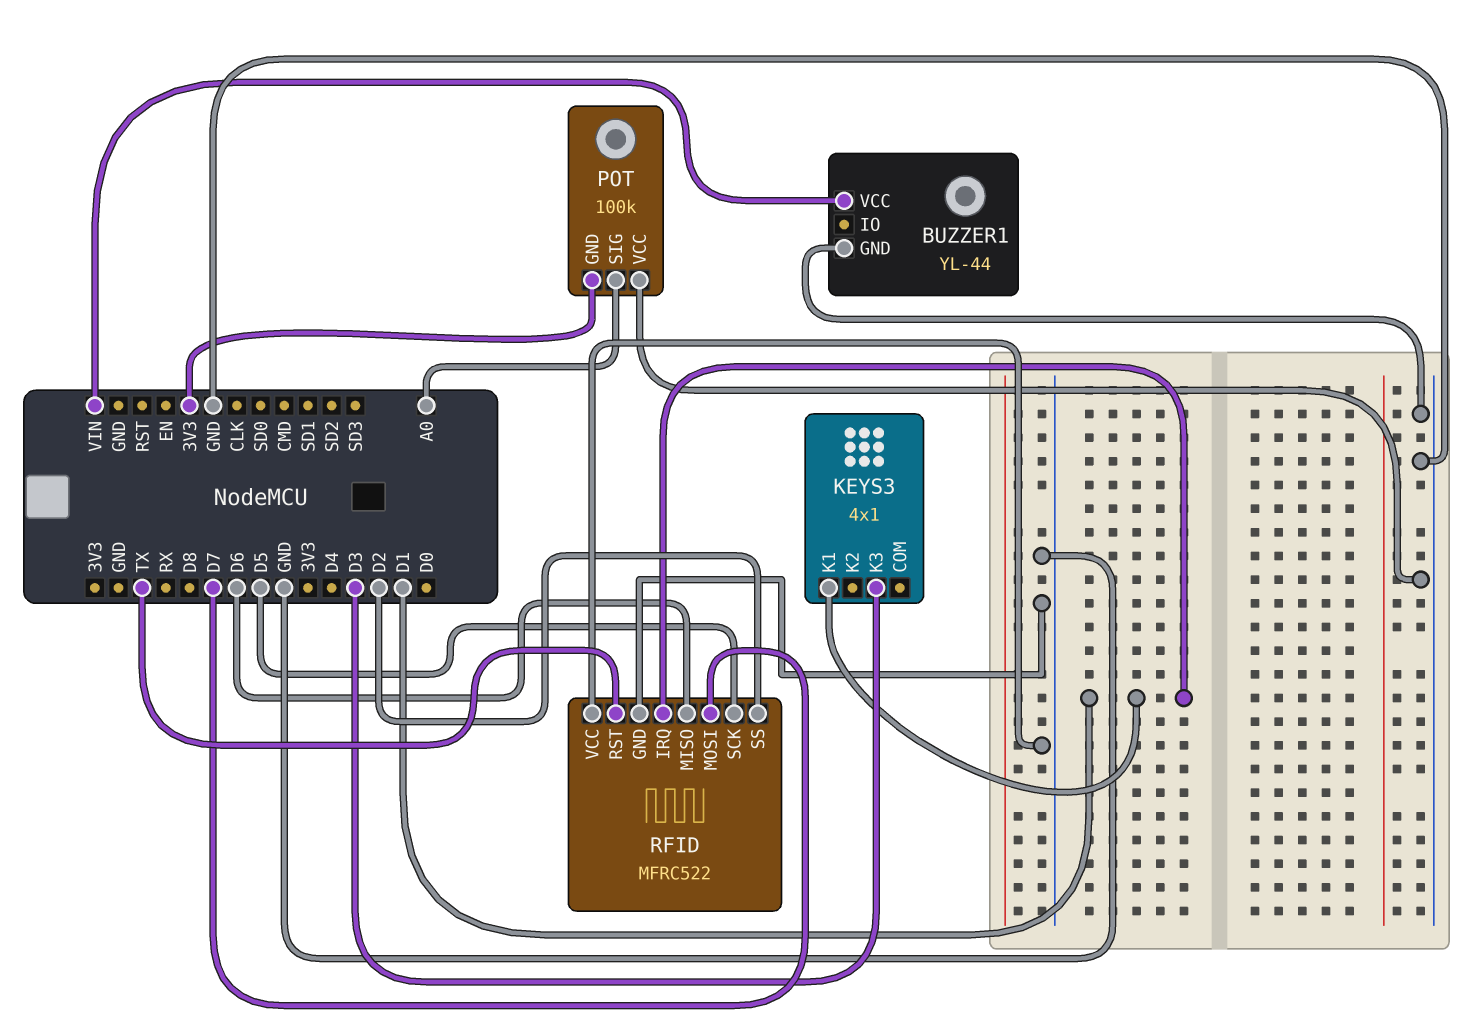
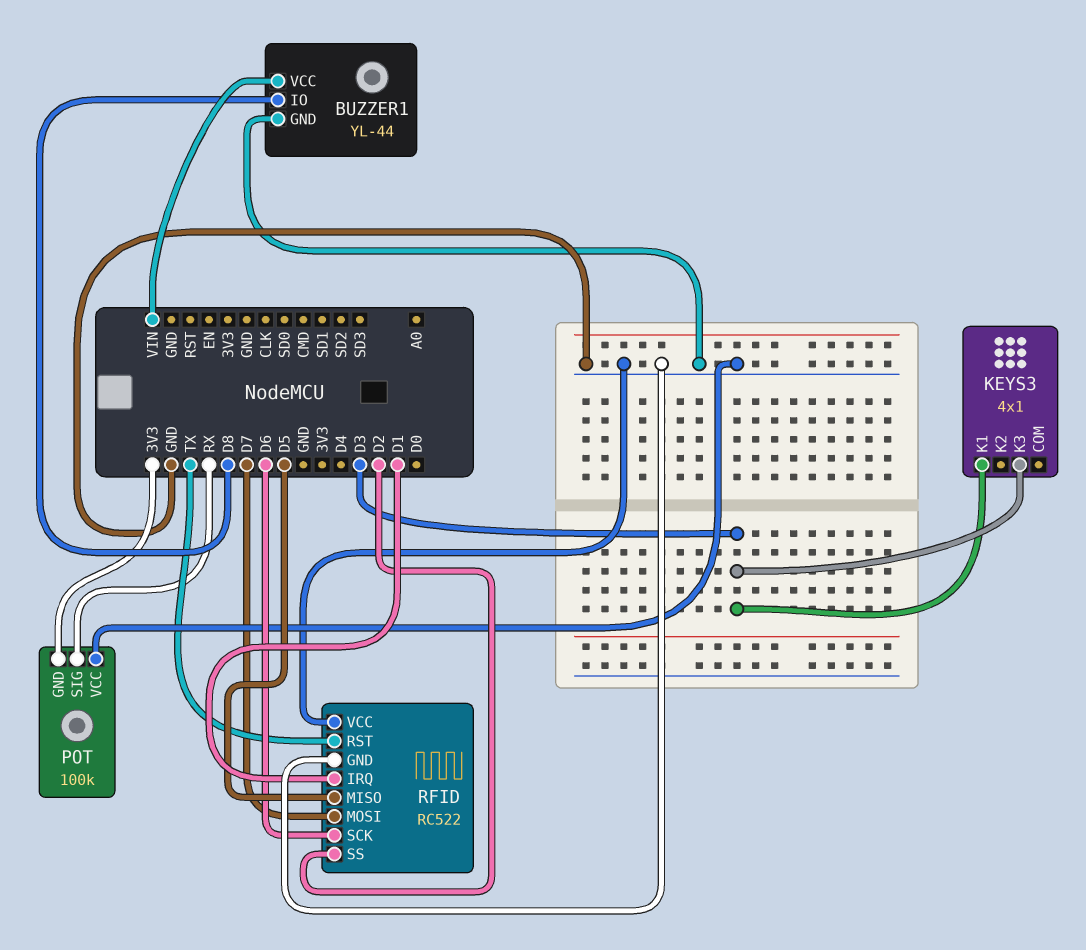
BUZZER1 pin IO: none -> D8
KEYS3 pin K1: D1 -> D3
POT pin SIG: A0 -> RX
RFID: MFRC522 -> RC522
RFID pin MISO: D6 -> D5
RFID pin SCK: D5 -> D6

